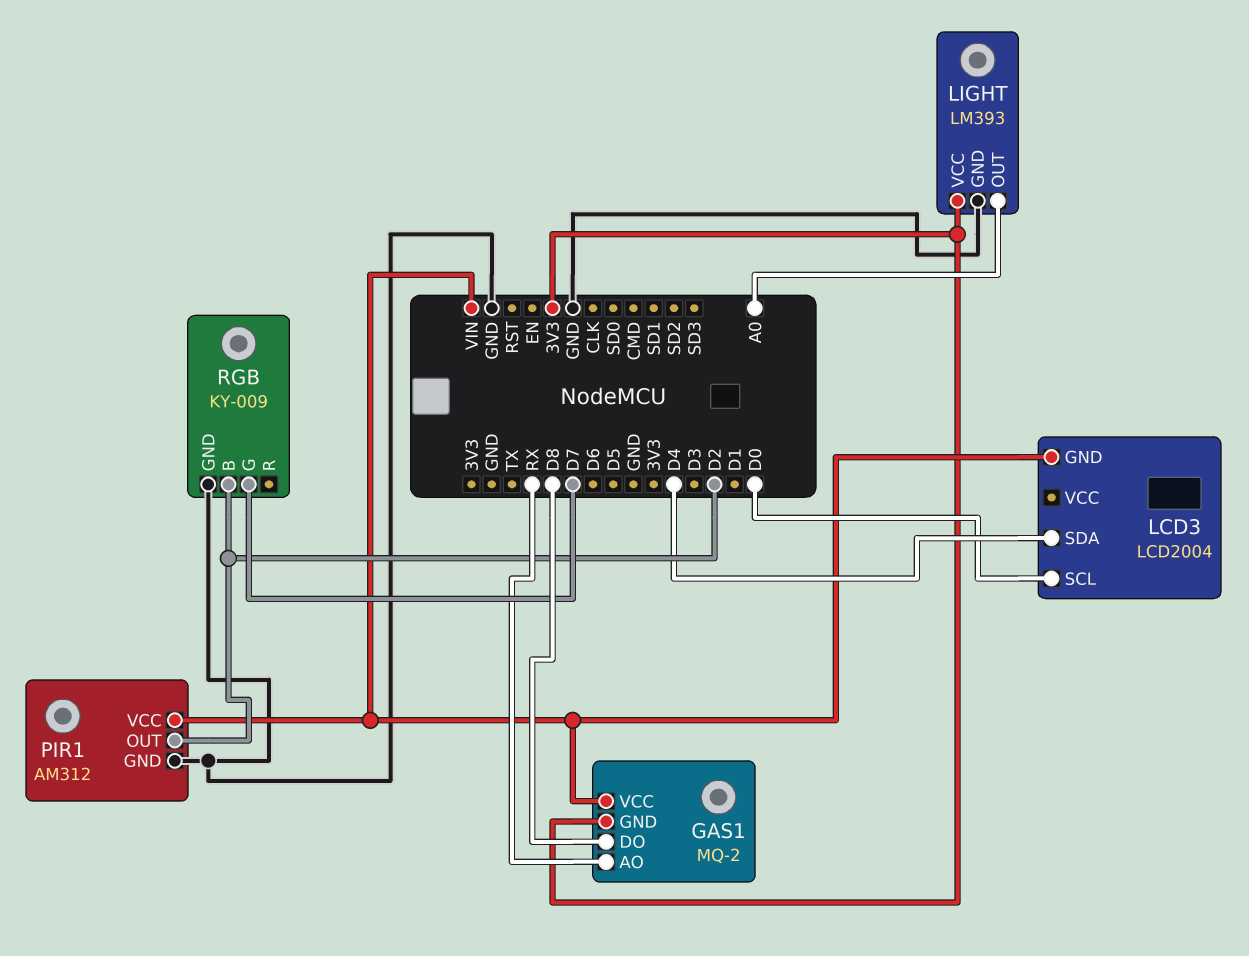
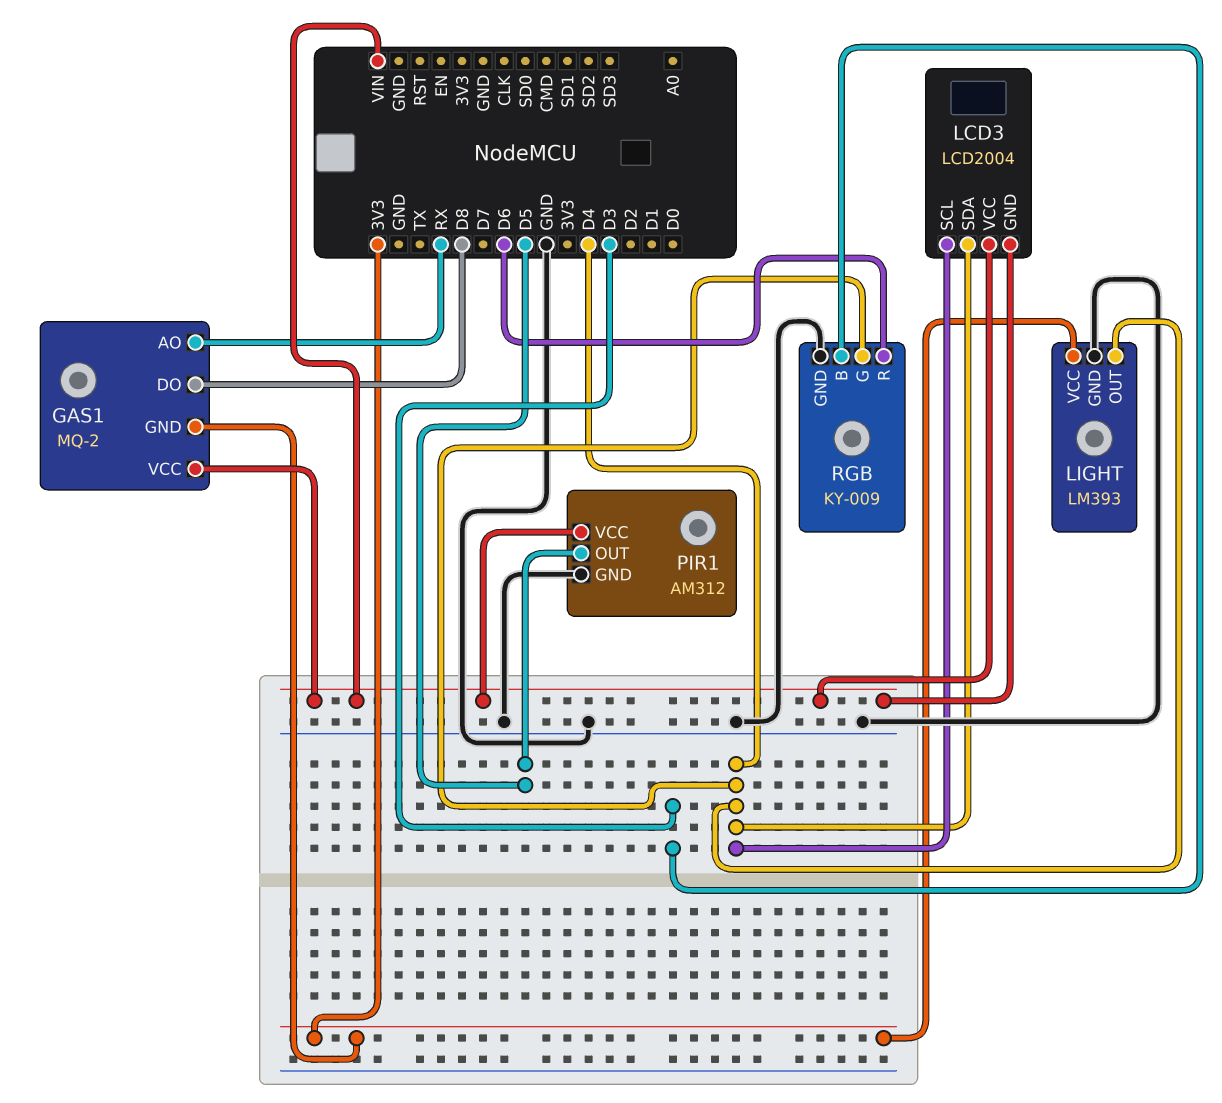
LCD3 pin SCL: D0 -> D4
LCD3 pin VCC: none -> VIN
LIGHT pin OUT: A0 -> D4
PIR1 pin OUT: D2 -> D5
RGB pin B: D2 -> D3
RGB pin G: D7 -> D4
RGB pin R: none -> D6

